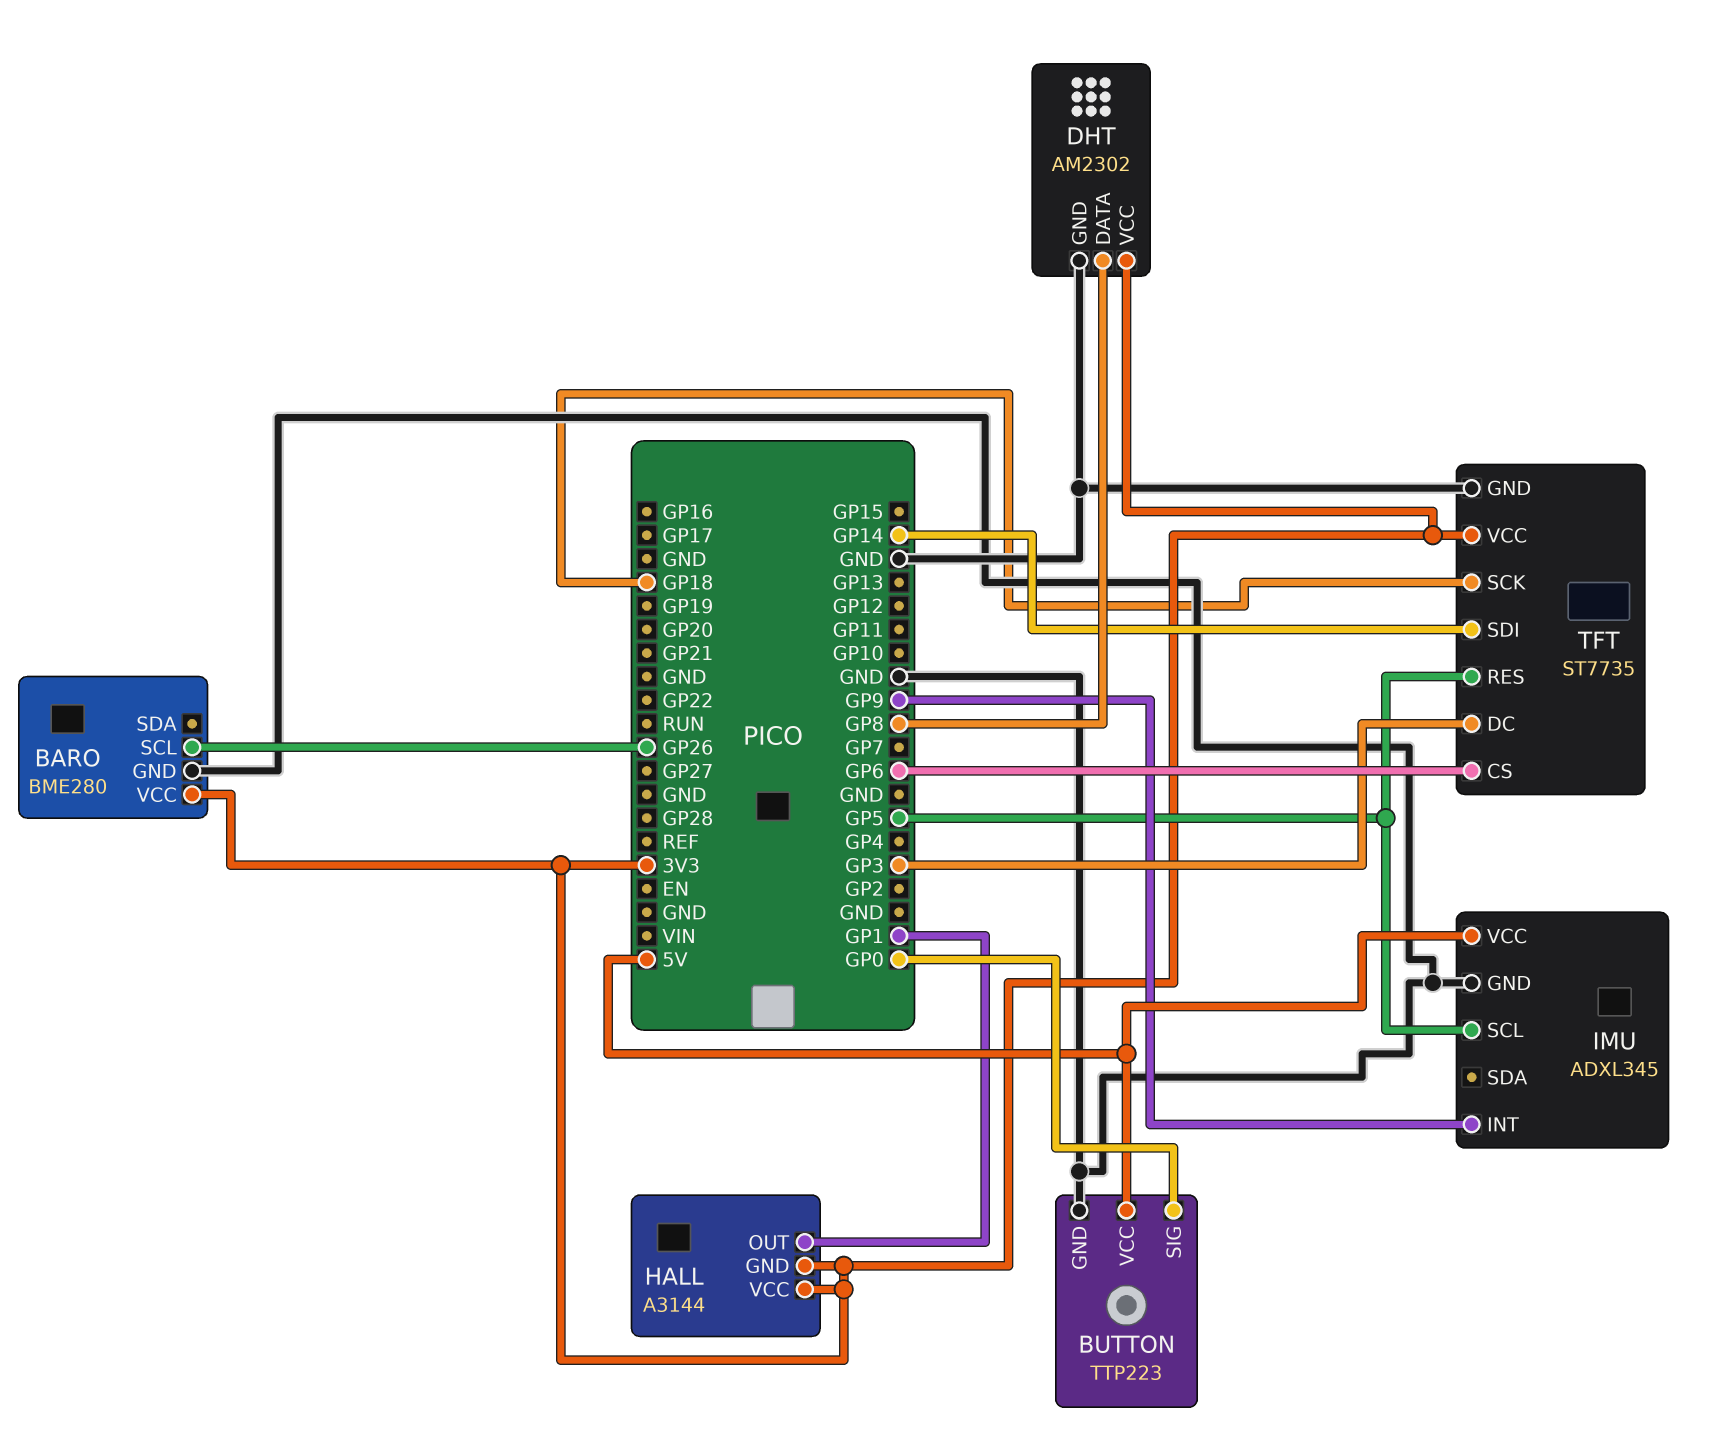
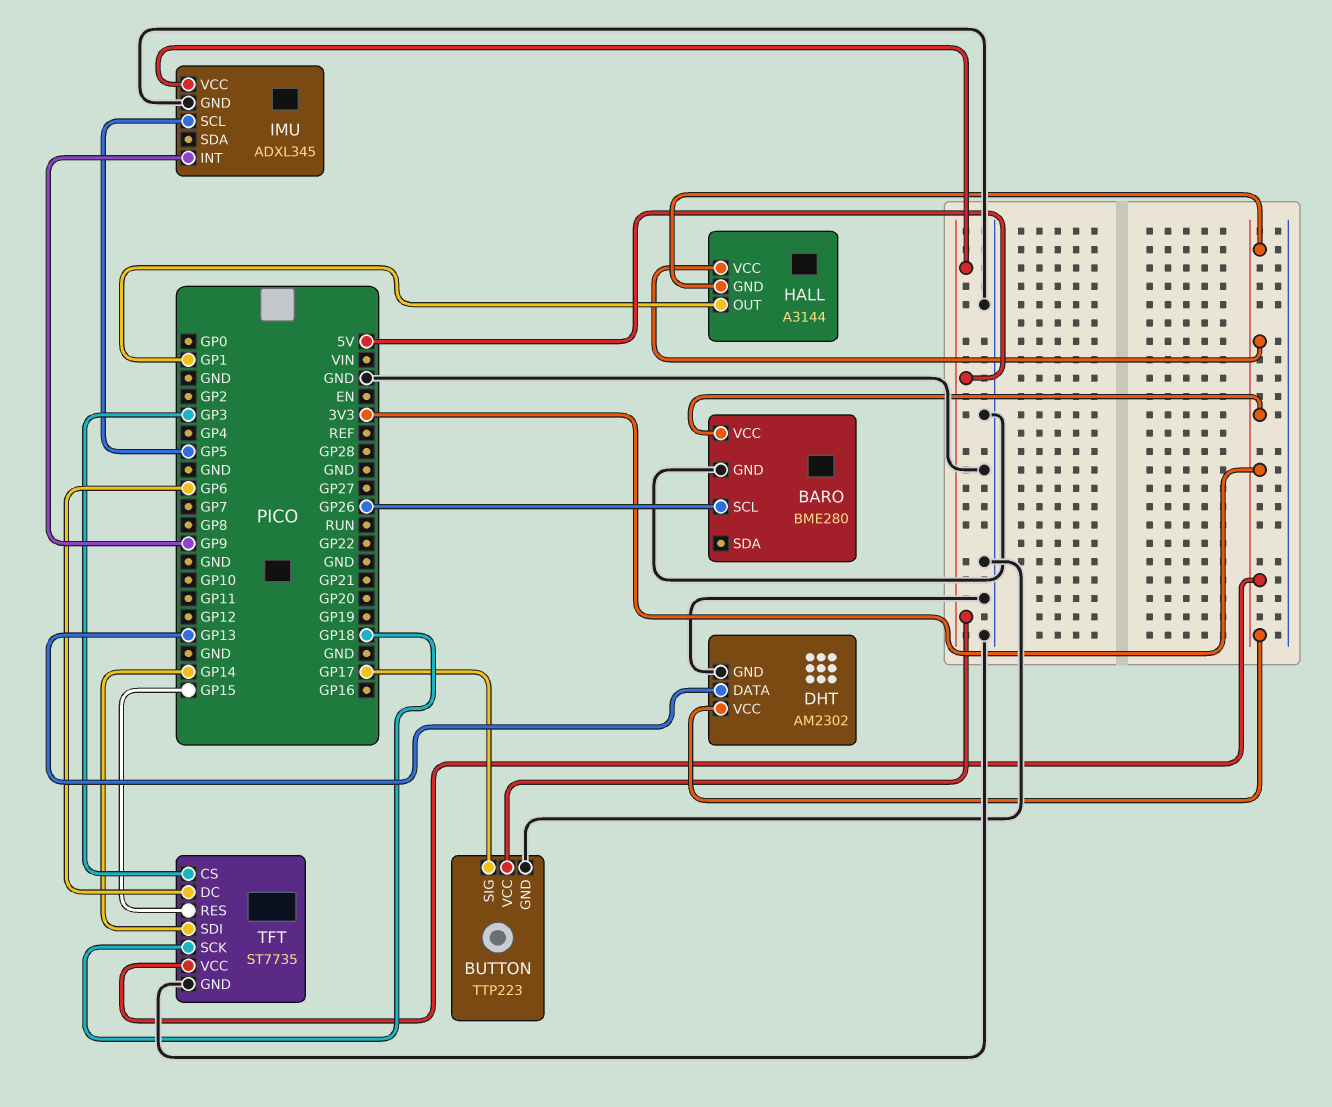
BUTTON pin SIG: GP0 -> GP17
DHT pin DATA: GP8 -> GP13
TFT pin CS: GP6 -> GP3
TFT pin DC: GP3 -> GP6
TFT pin RES: GP5 -> GP15

